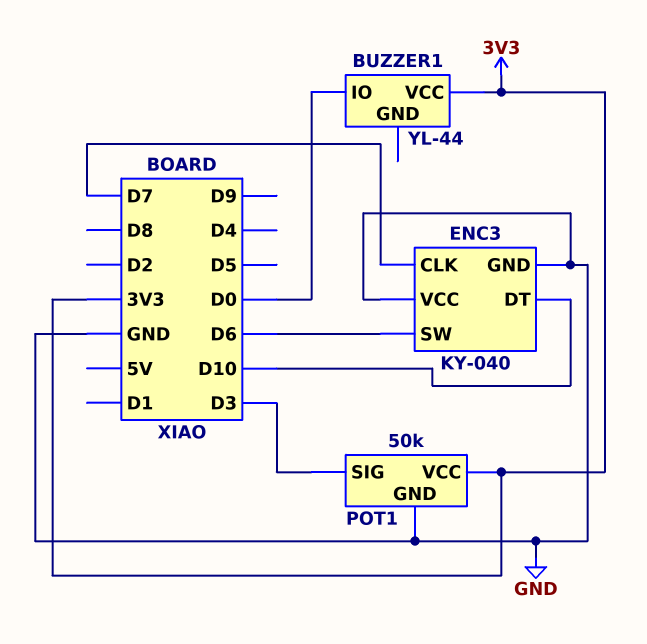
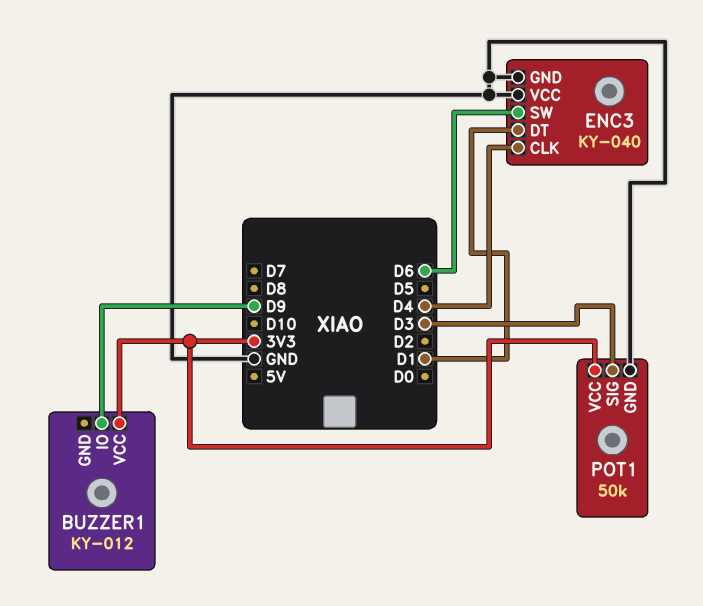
BUZZER1: YL-44 -> KY-012
BUZZER1 pin IO: D0 -> D9
ENC3 pin CLK: D7 -> D4
ENC3 pin DT: D10 -> D1

